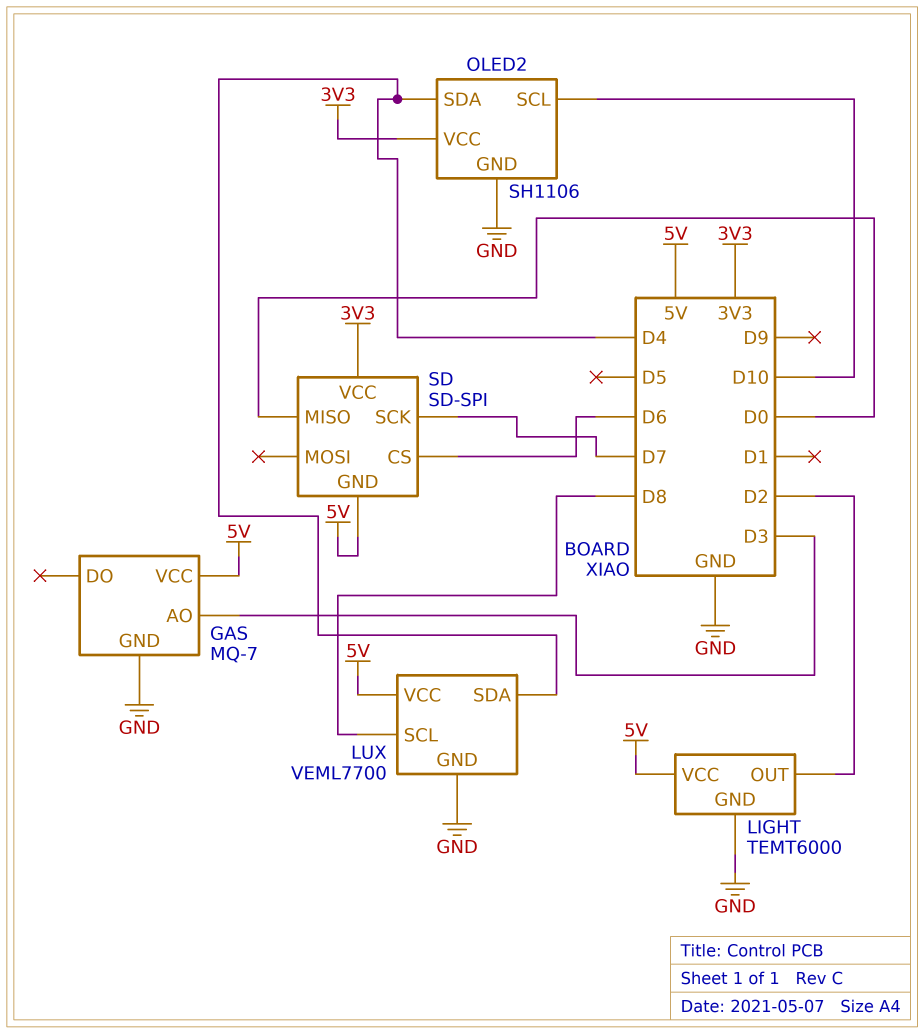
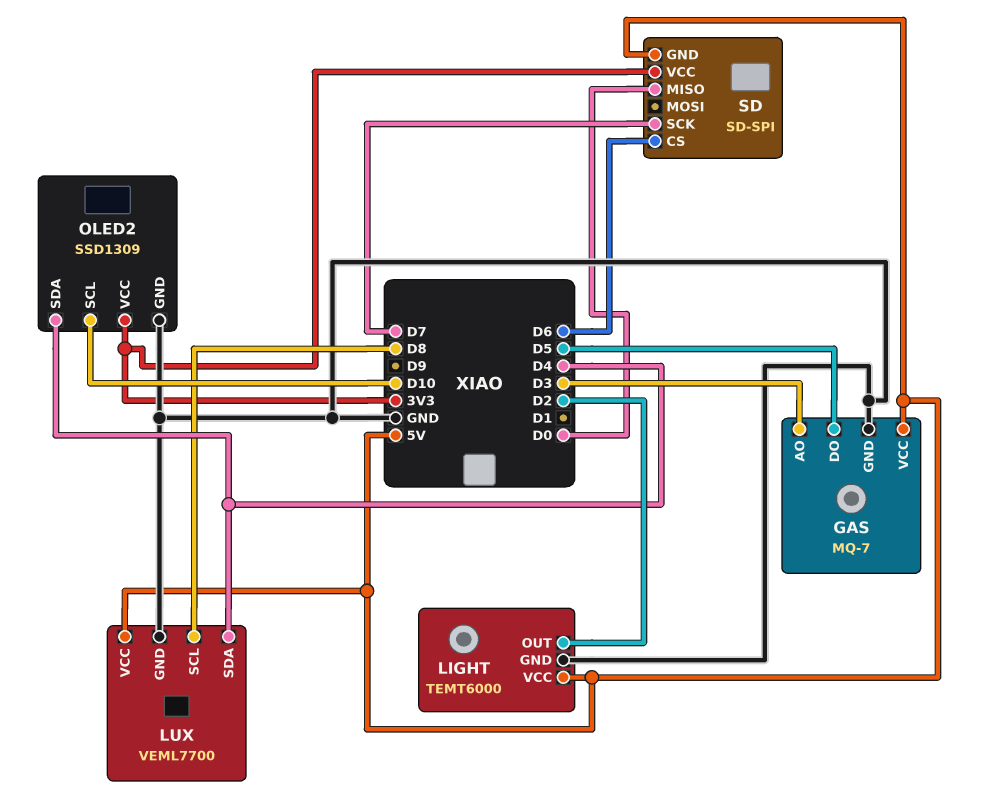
GAS pin DO: none -> D5
OLED2: SH1106 -> SSD1309

